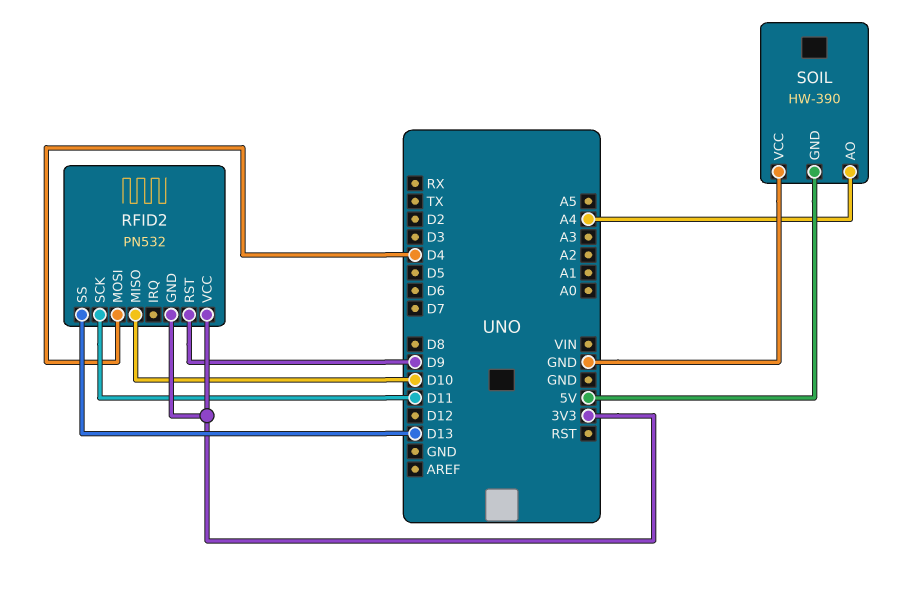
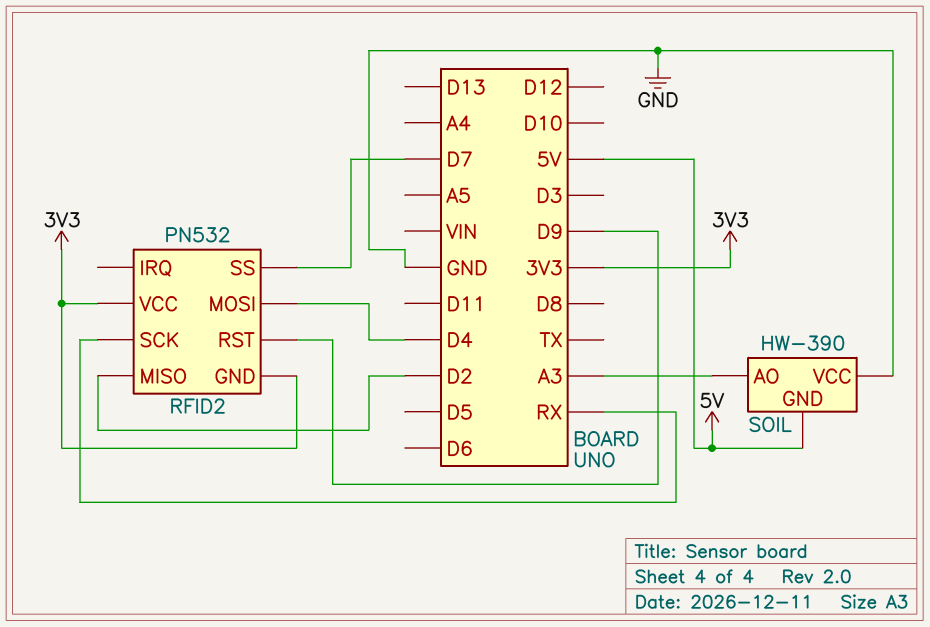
RFID2 pin MISO: D10 -> D2
RFID2 pin SCK: D11 -> RX
RFID2 pin SS: D13 -> D7
SOIL pin AO: A4 -> A3

